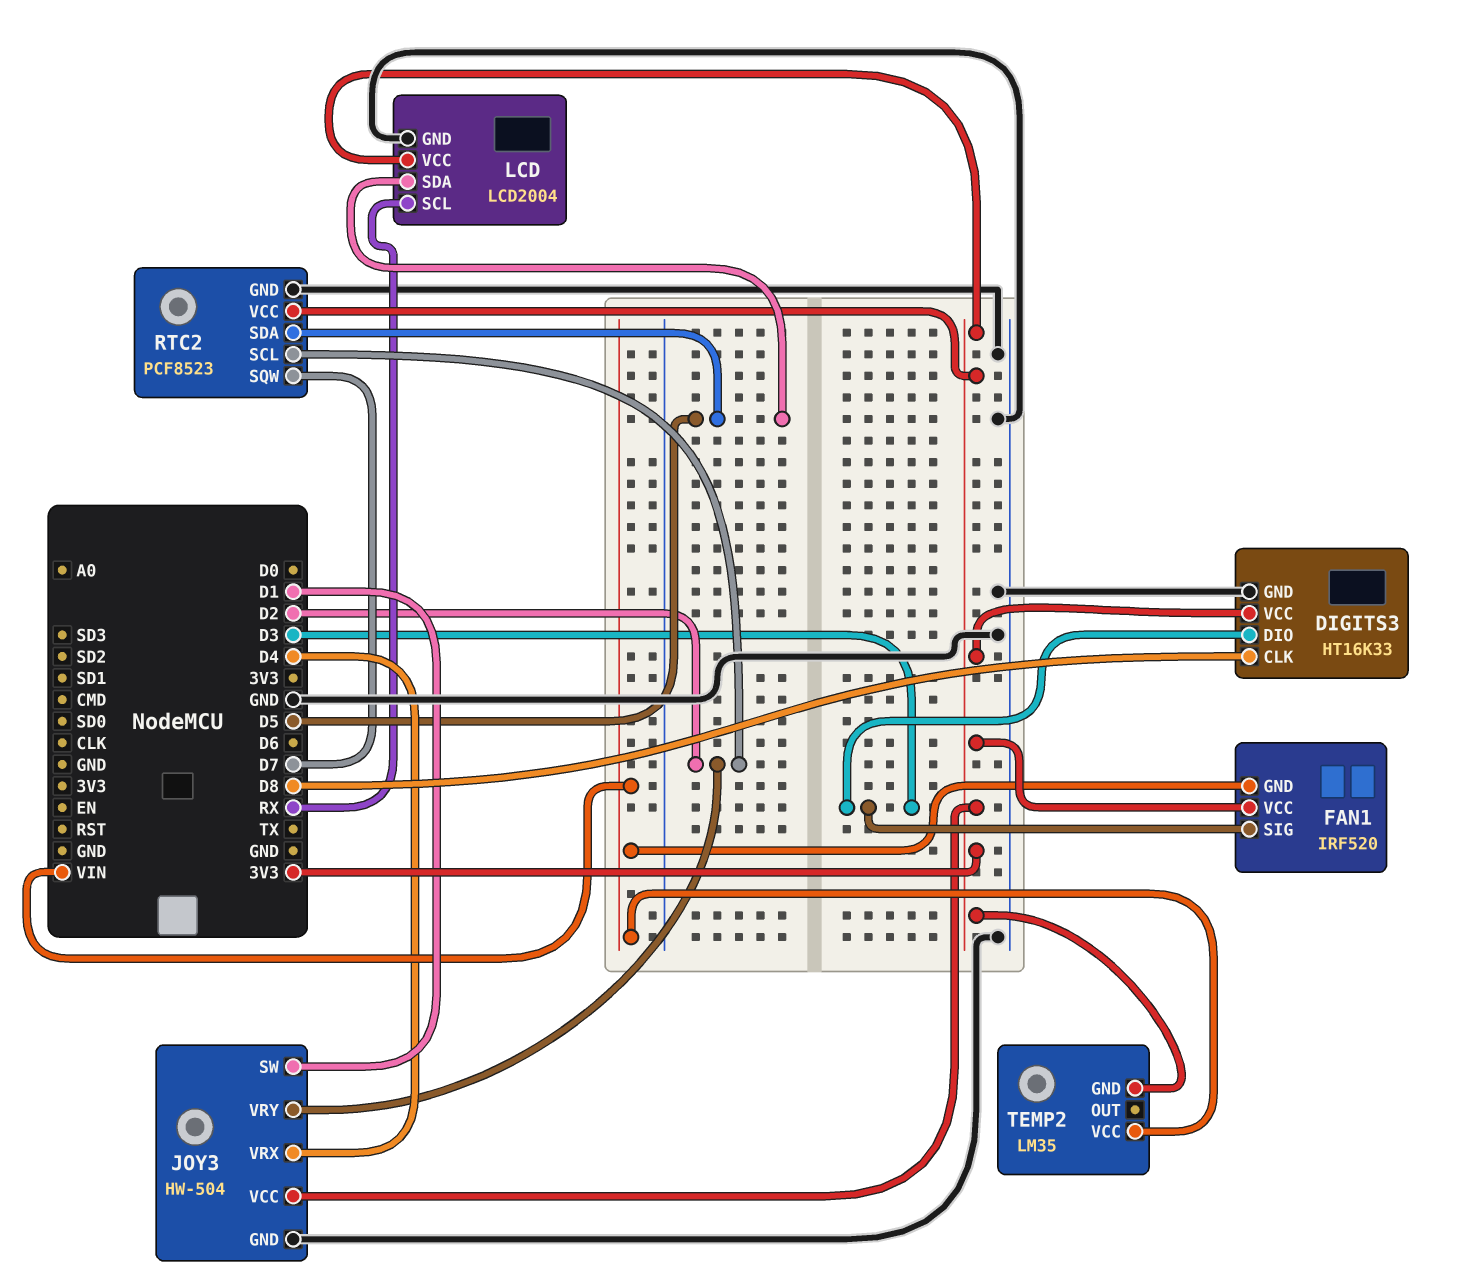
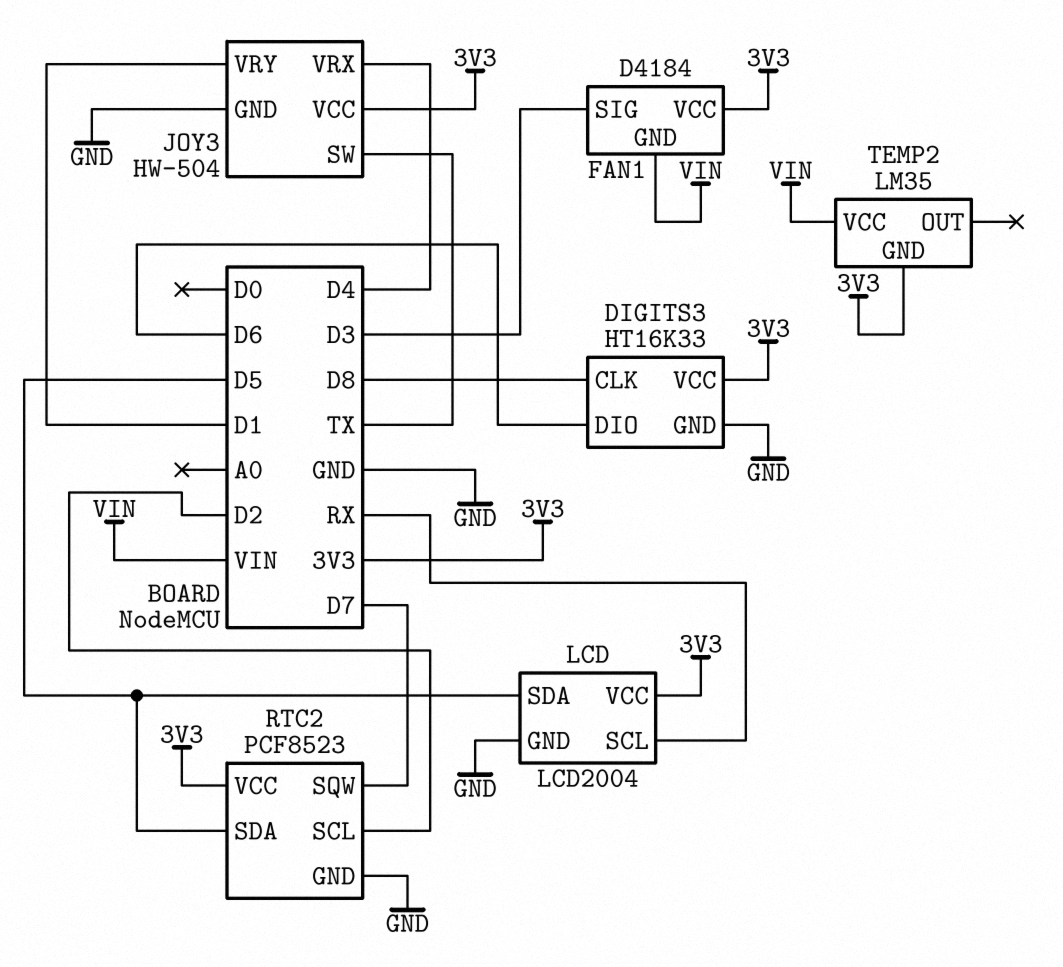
DIGITS3 pin DIO: D3 -> D6
FAN1: IRF520 -> D4184
JOY3 pin SW: D1 -> TX
JOY3 pin VRY: D2 -> D1

